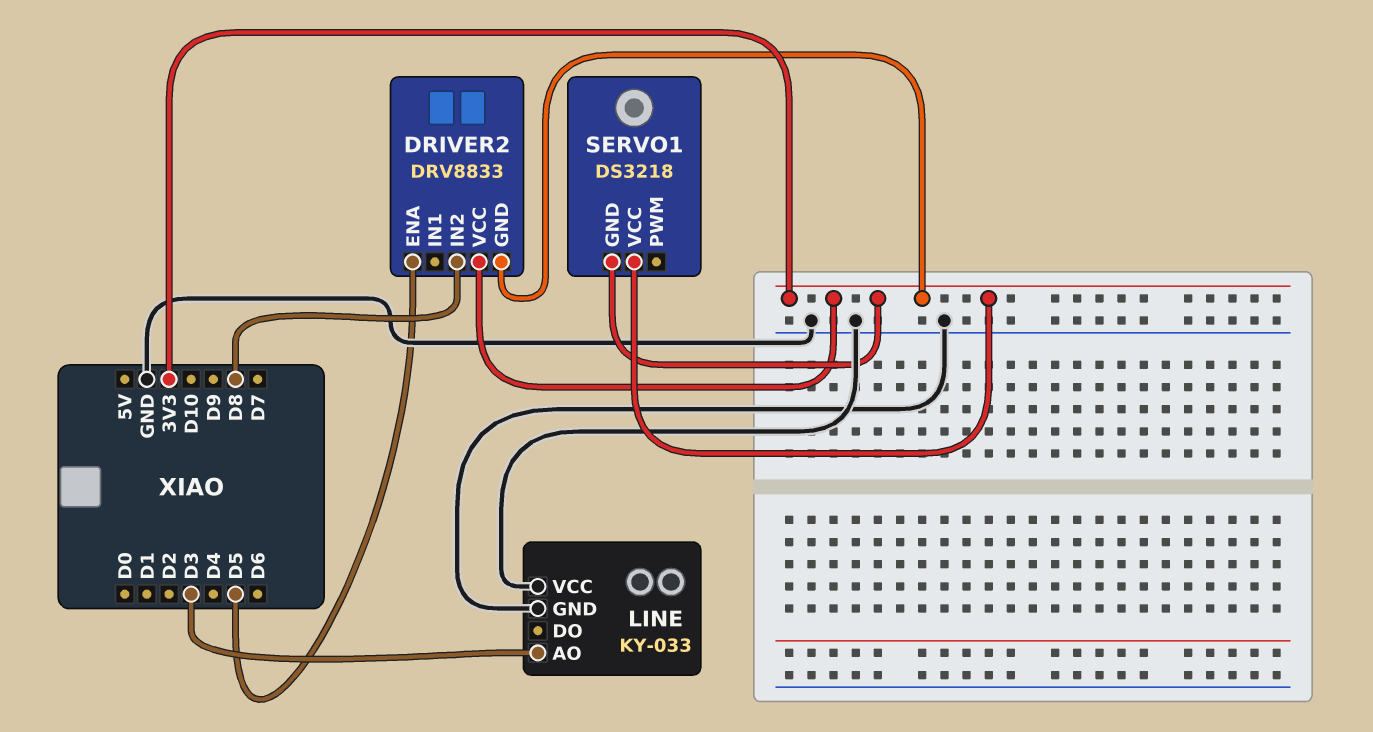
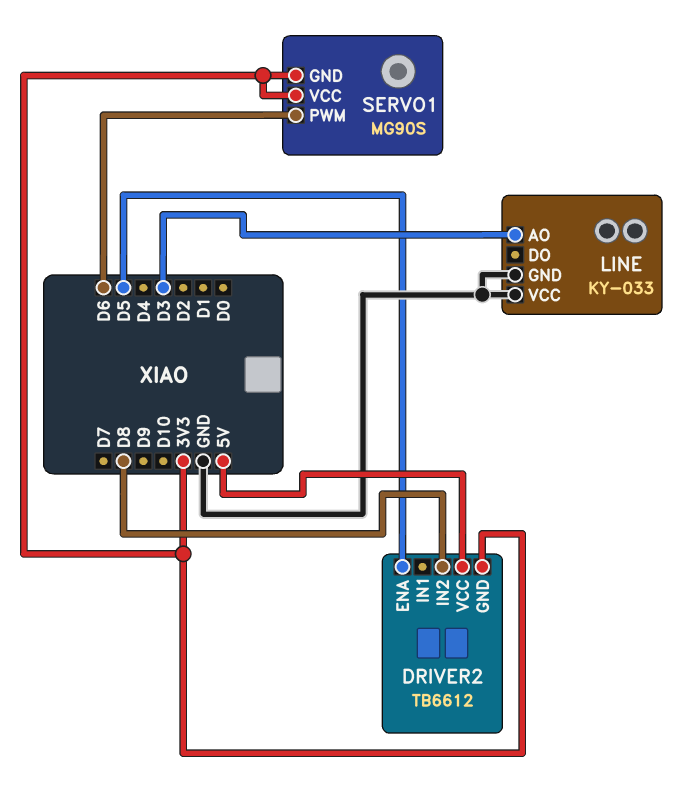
DRIVER2: DRV8833 -> TB6612
DRIVER2 pin VCC: 3V3 -> 5V
SERVO1: DS3218 -> MG90S
SERVO1 pin PWM: none -> D6

